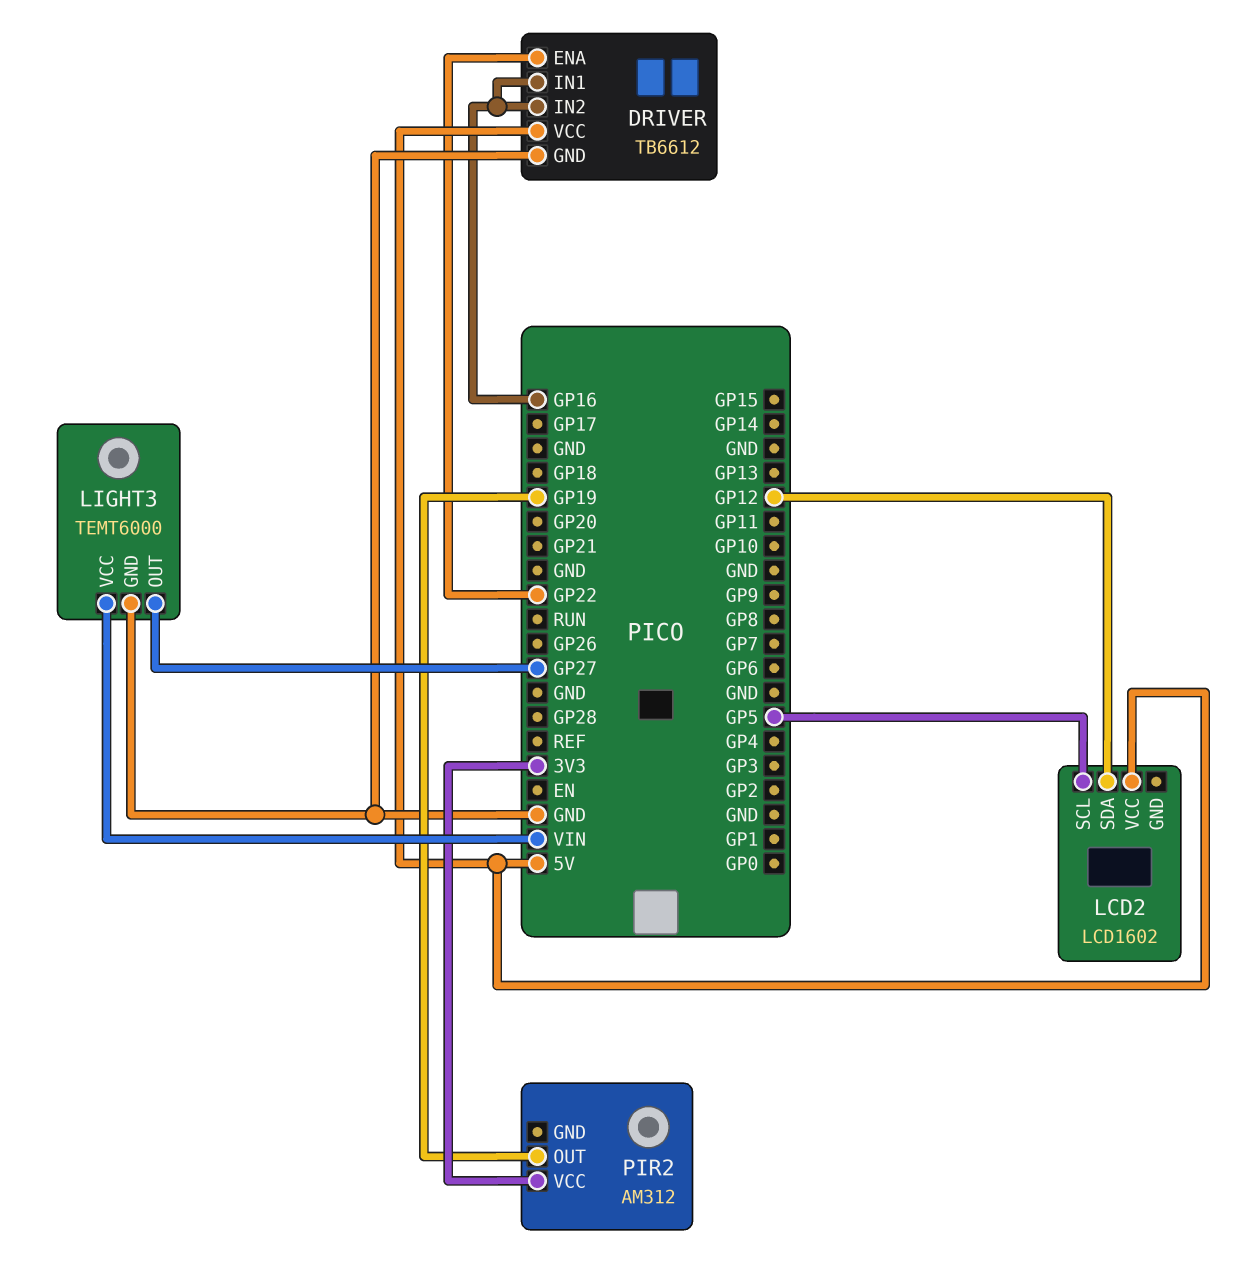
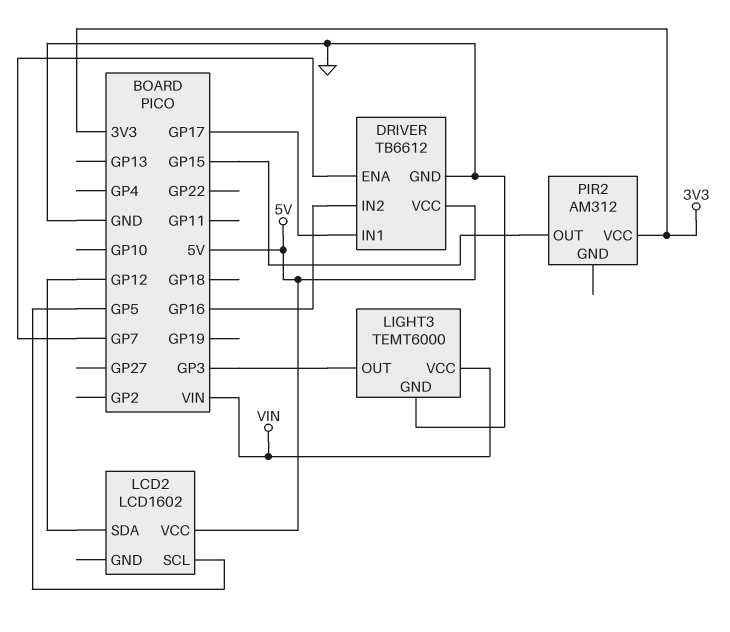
DRIVER pin ENA: GP22 -> GP7
DRIVER pin IN1: GP16 -> GP17
LIGHT3 pin OUT: GP27 -> GP3
PIR2 pin OUT: GP19 -> GP15

